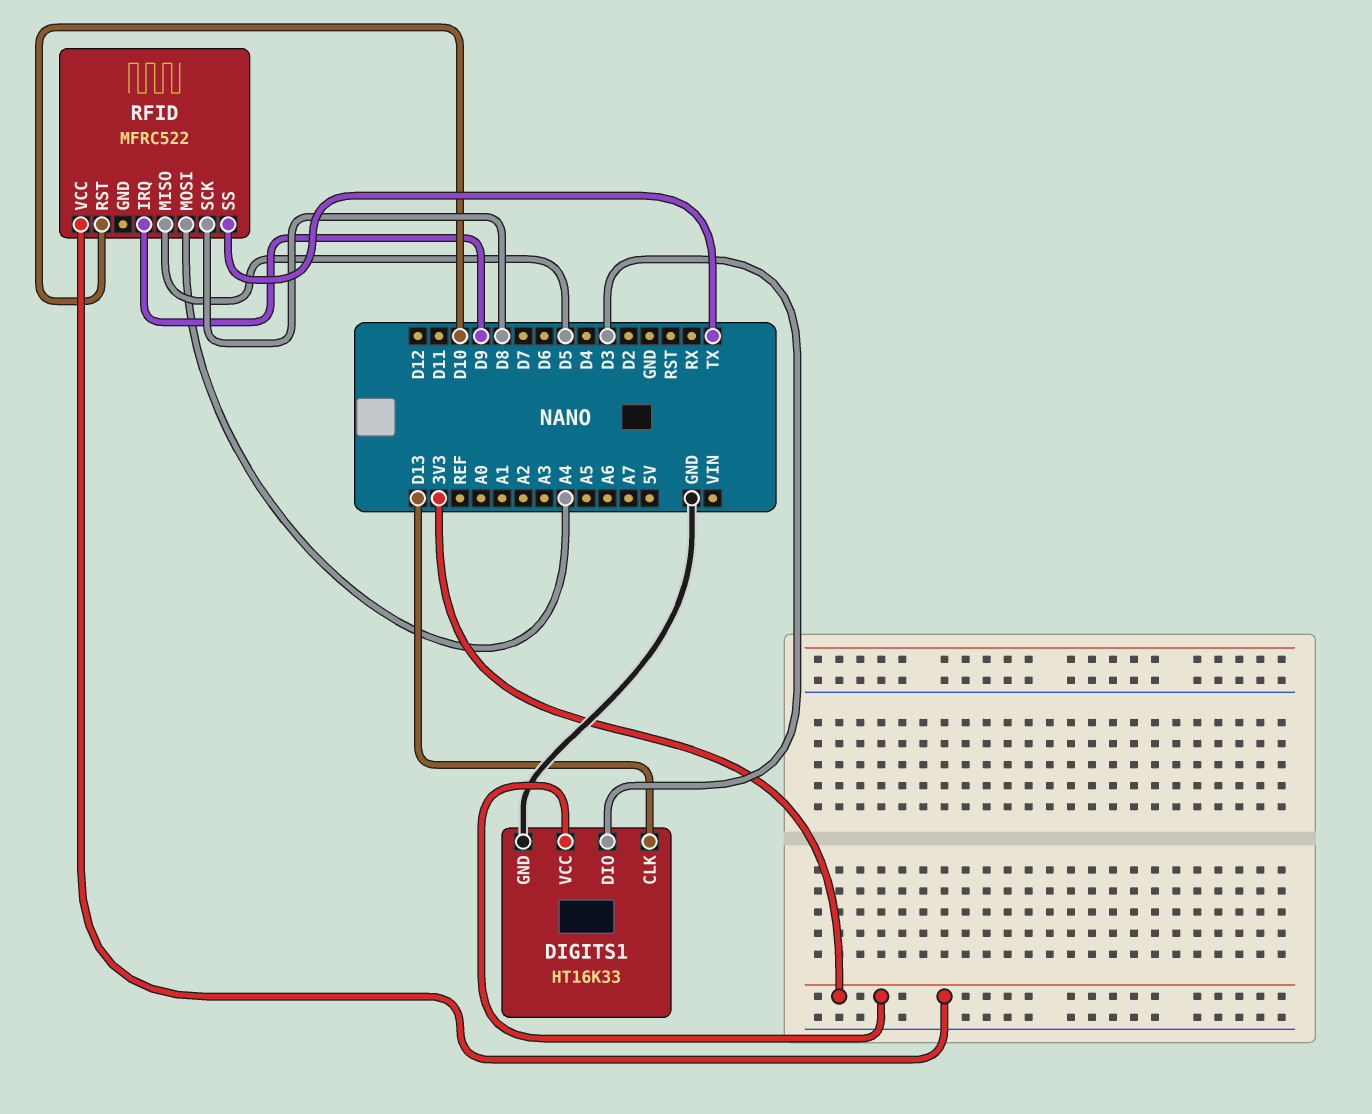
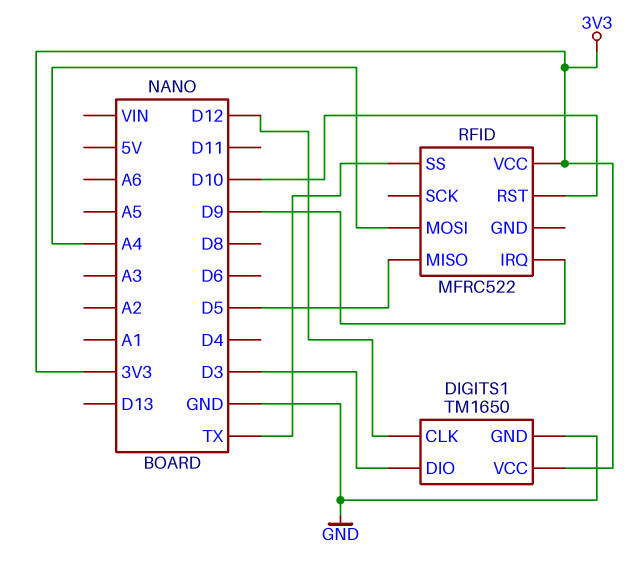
DIGITS1: HT16K33 -> TM1650
DIGITS1 pin CLK: D13 -> D12
RFID pin SCK: D8 -> none

